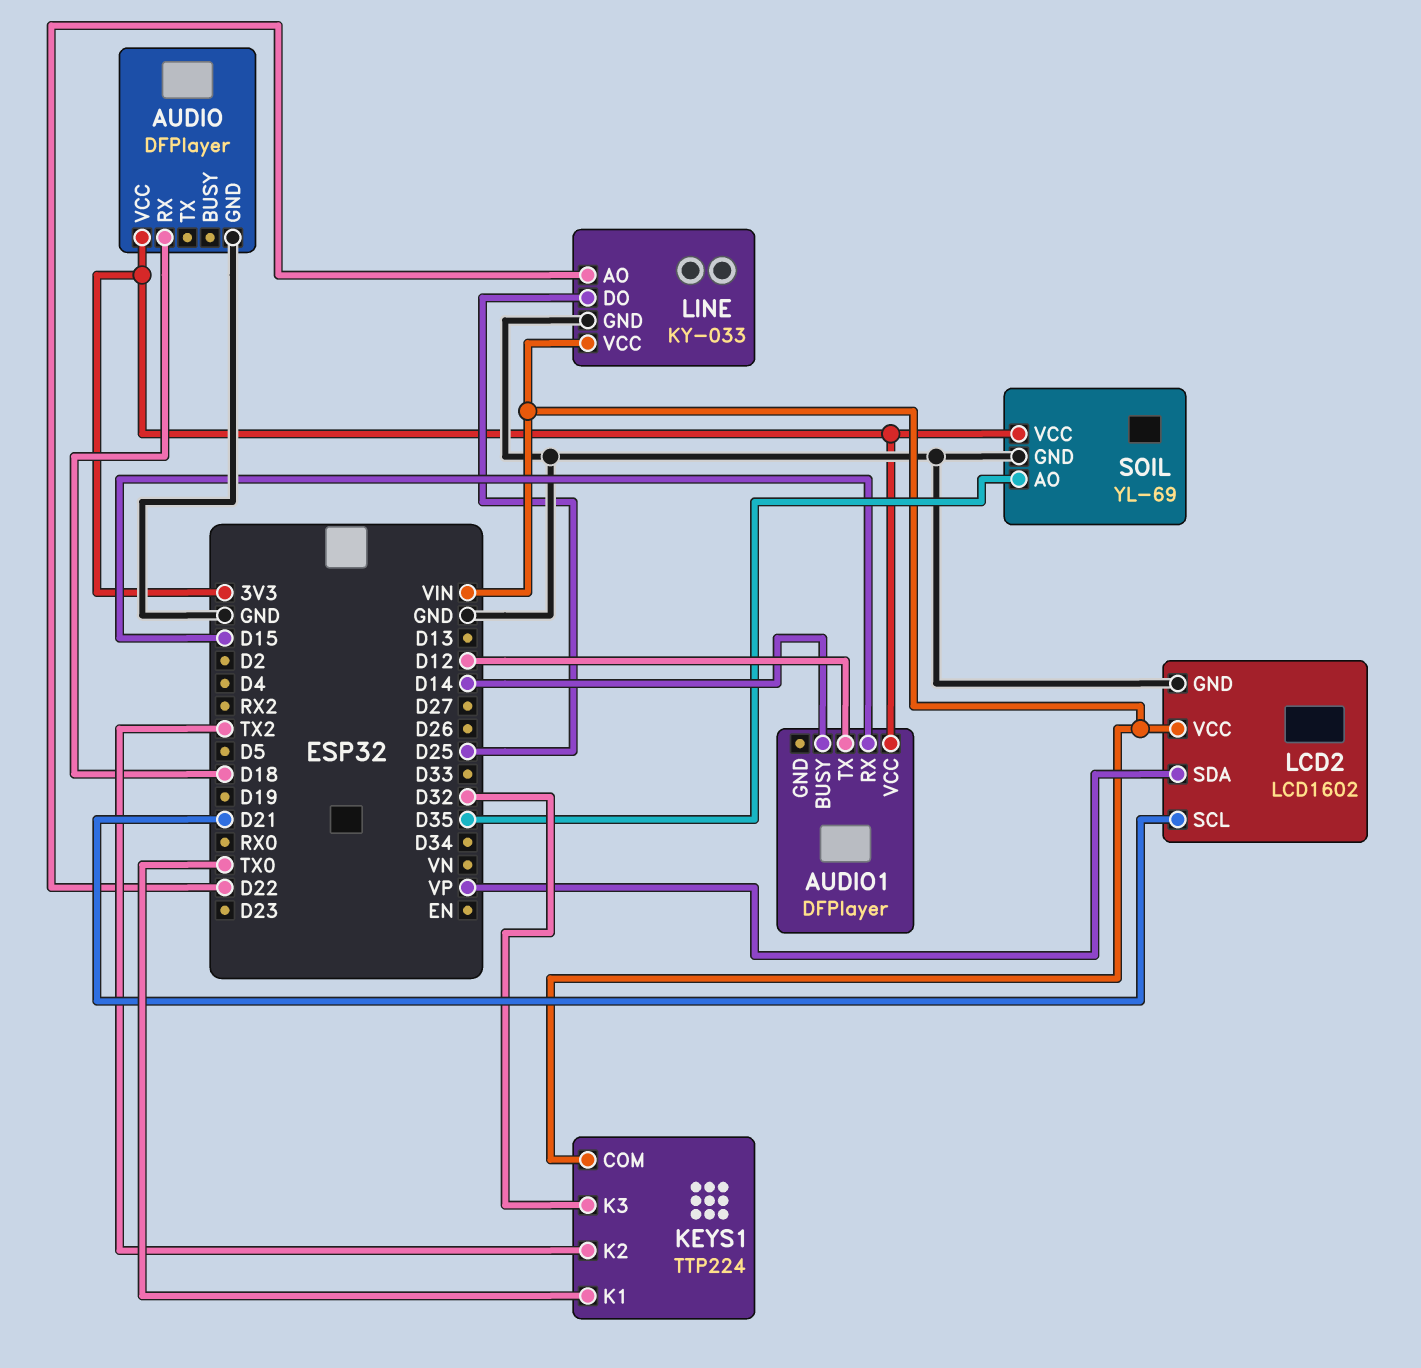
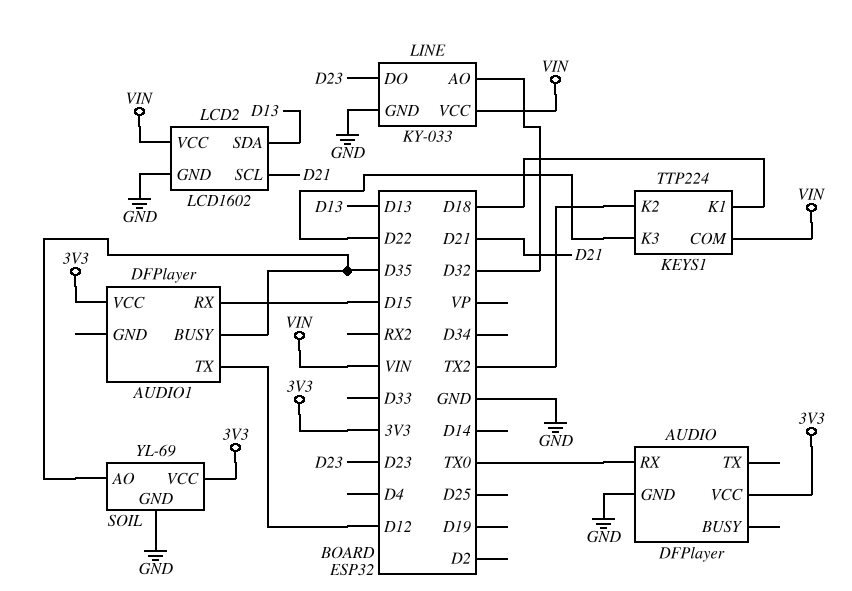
AUDIO pin RX: D18 -> TX0
AUDIO1 pin BUSY: D14 -> D35
KEYS1 pin K1: TX0 -> D18
KEYS1 pin K3: D32 -> D22
LCD2 pin SDA: VP -> D13
LINE pin AO: D22 -> D32
LINE pin DO: D25 -> D23

